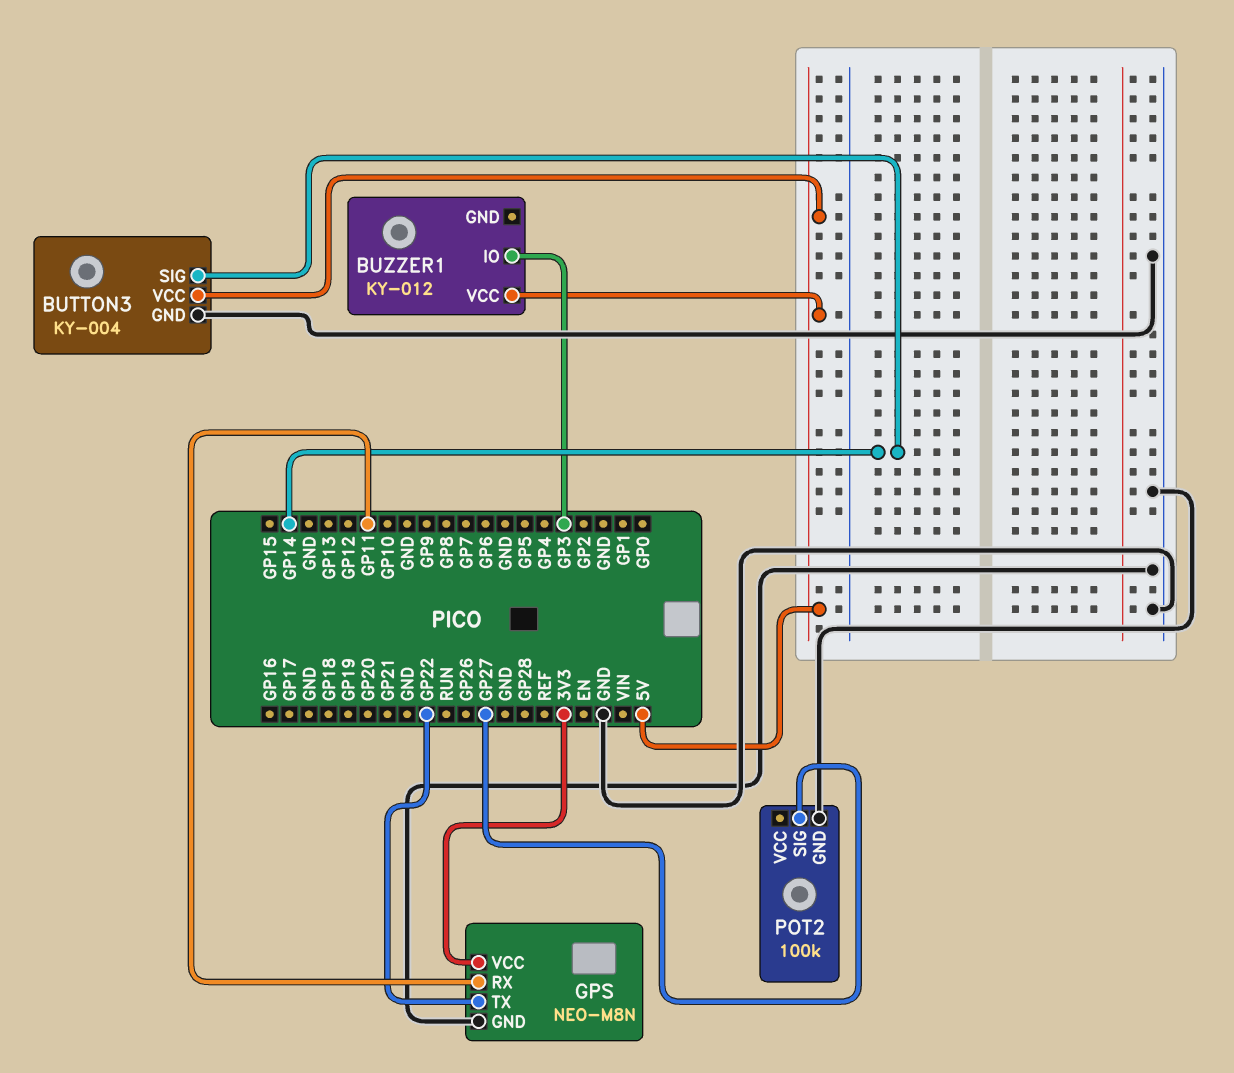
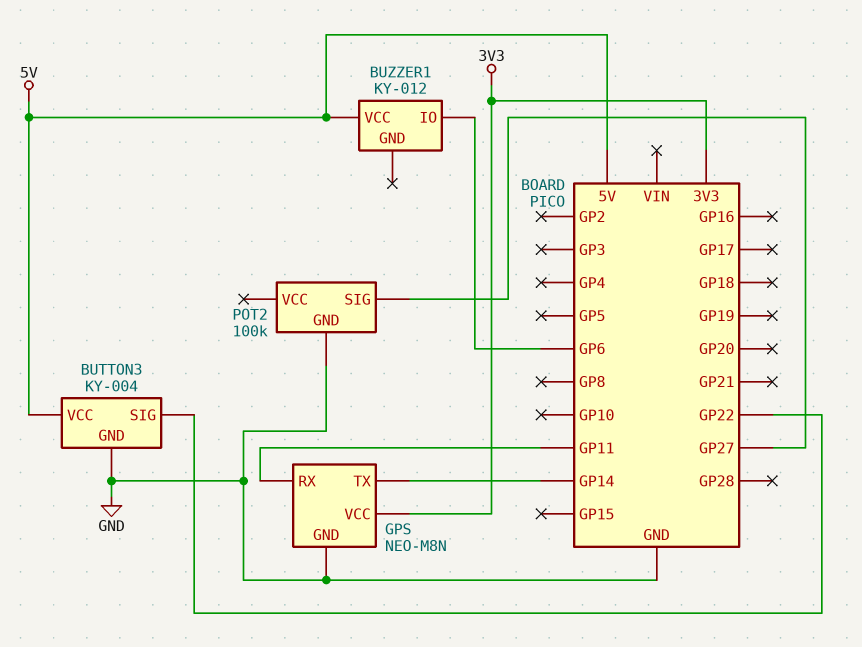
BUTTON3 pin SIG: GP14 -> GP22
BUZZER1 pin IO: GP3 -> GP6
GPS pin TX: GP22 -> GP14

